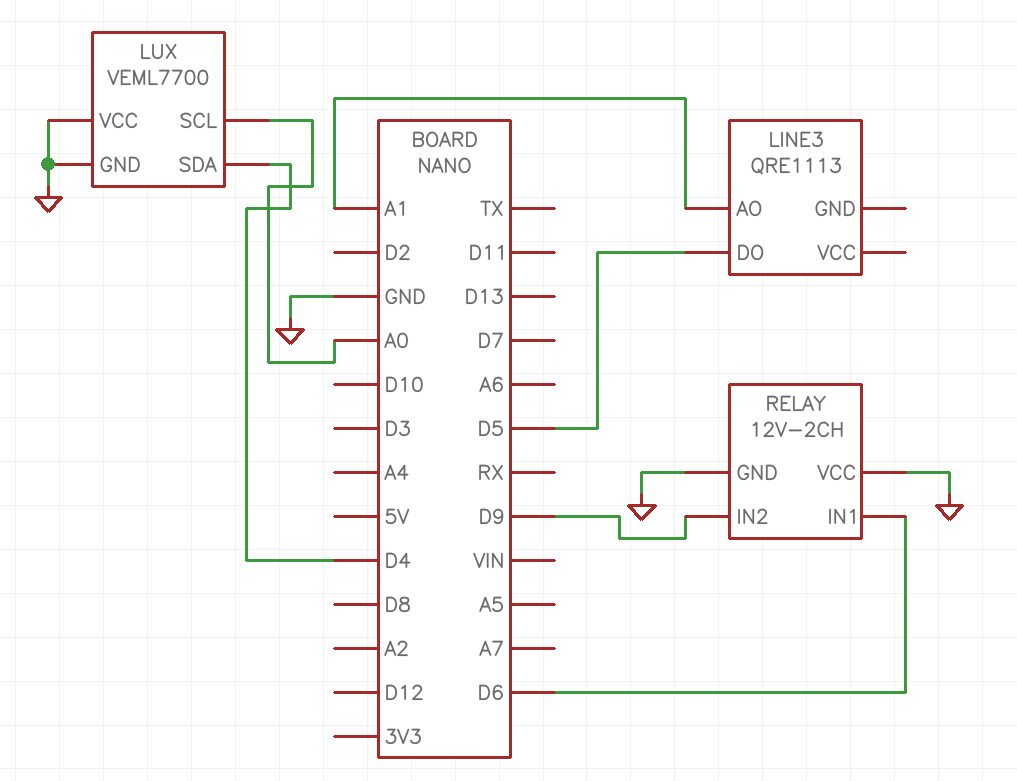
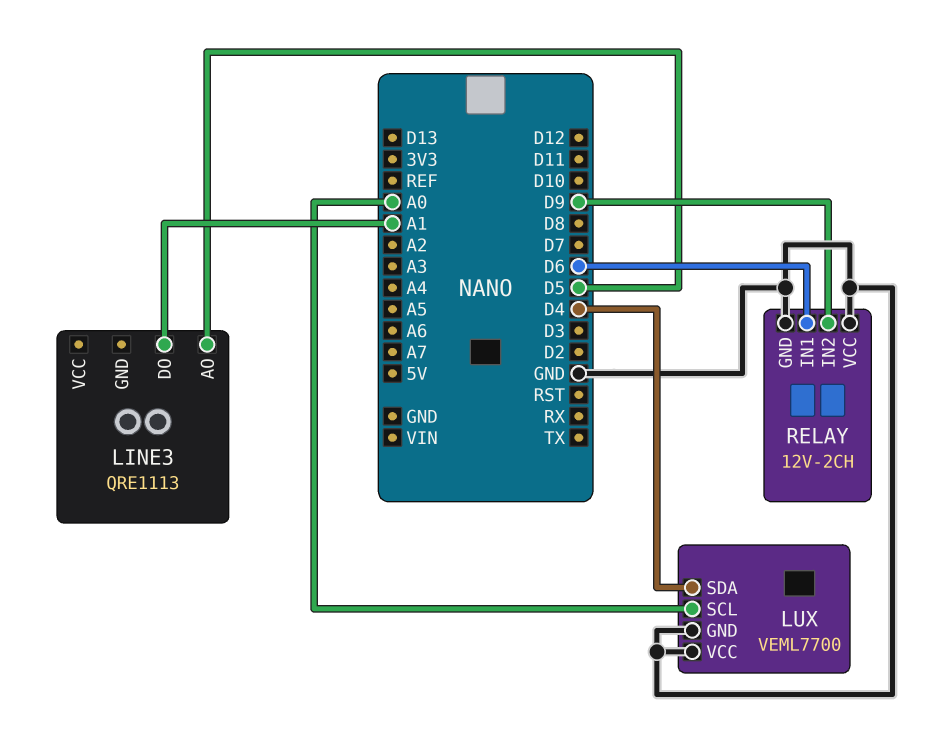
LINE3 pin AO: A1 -> D5
LINE3 pin DO: D5 -> A1

